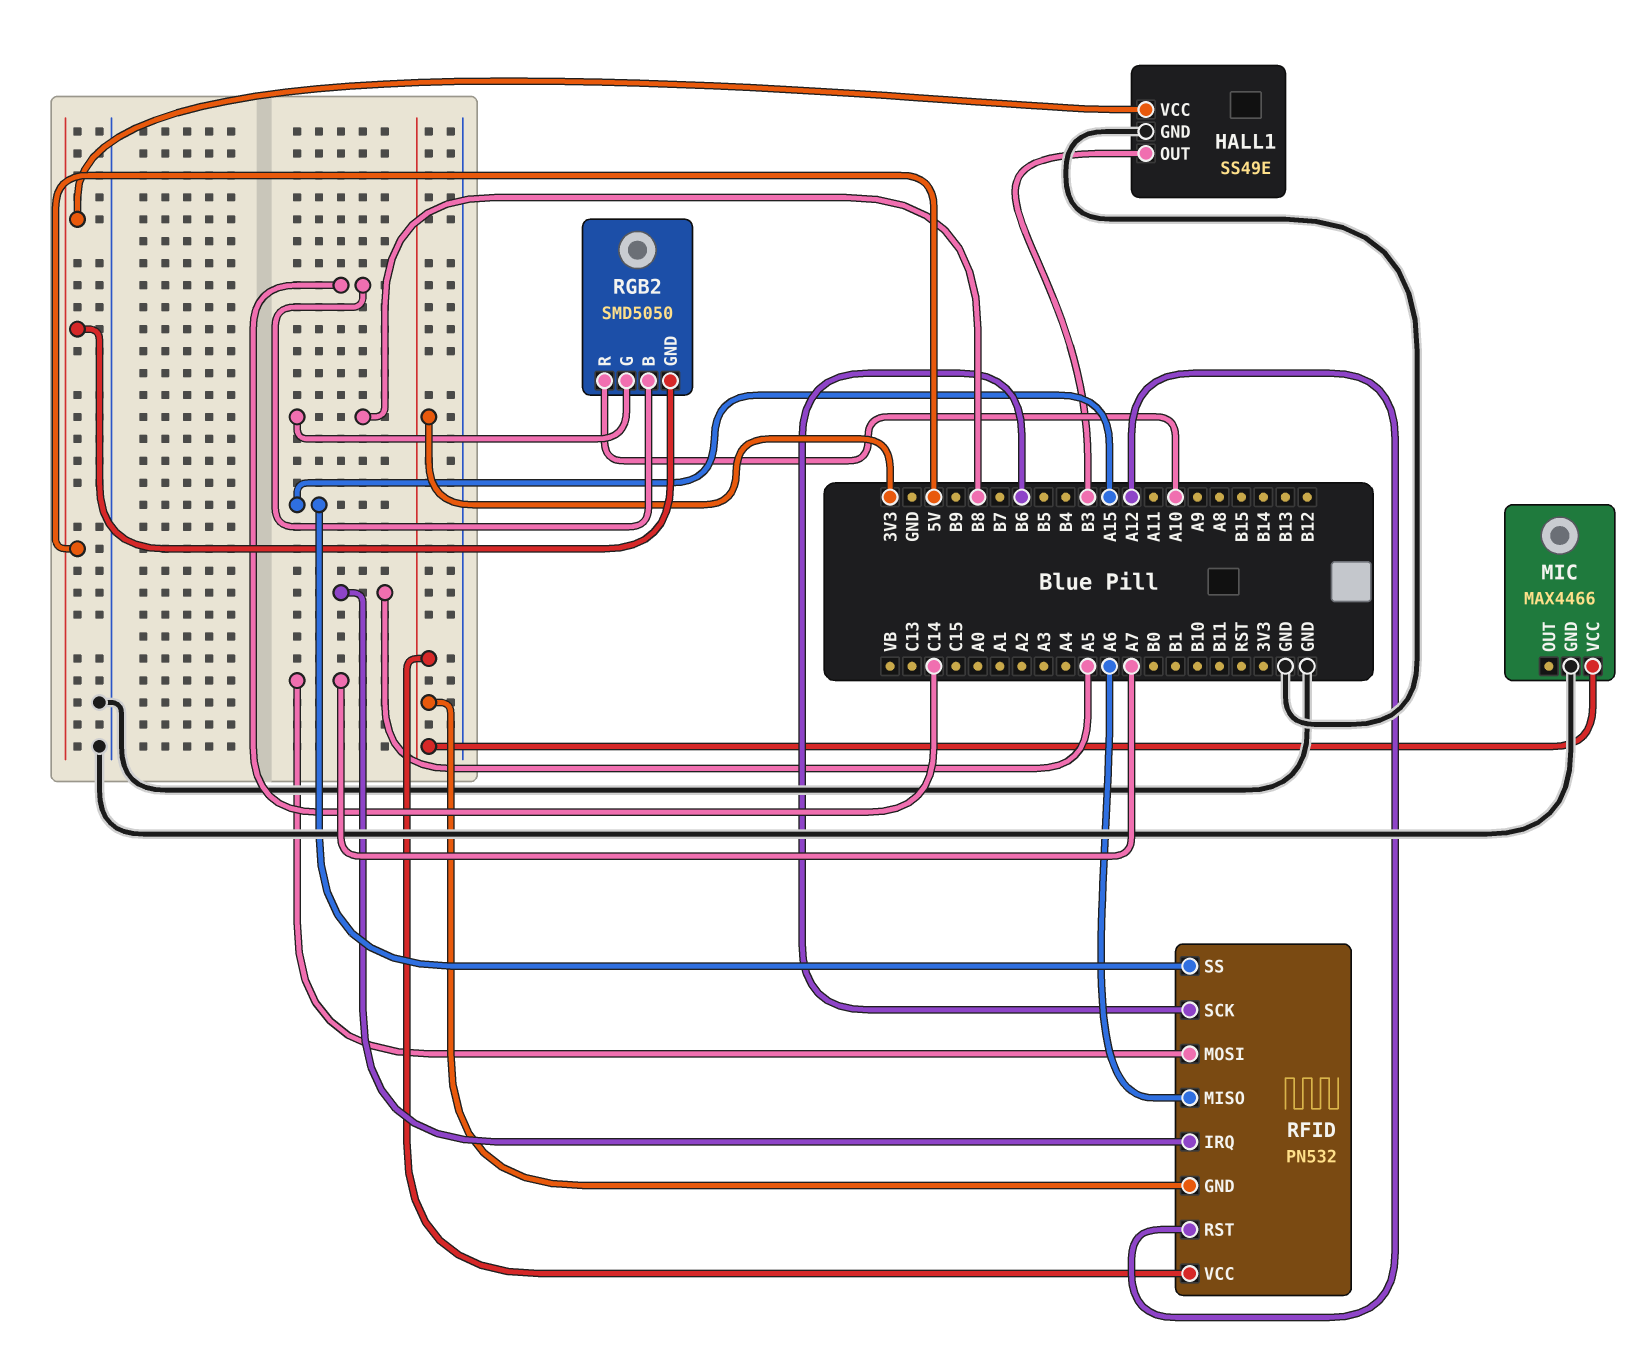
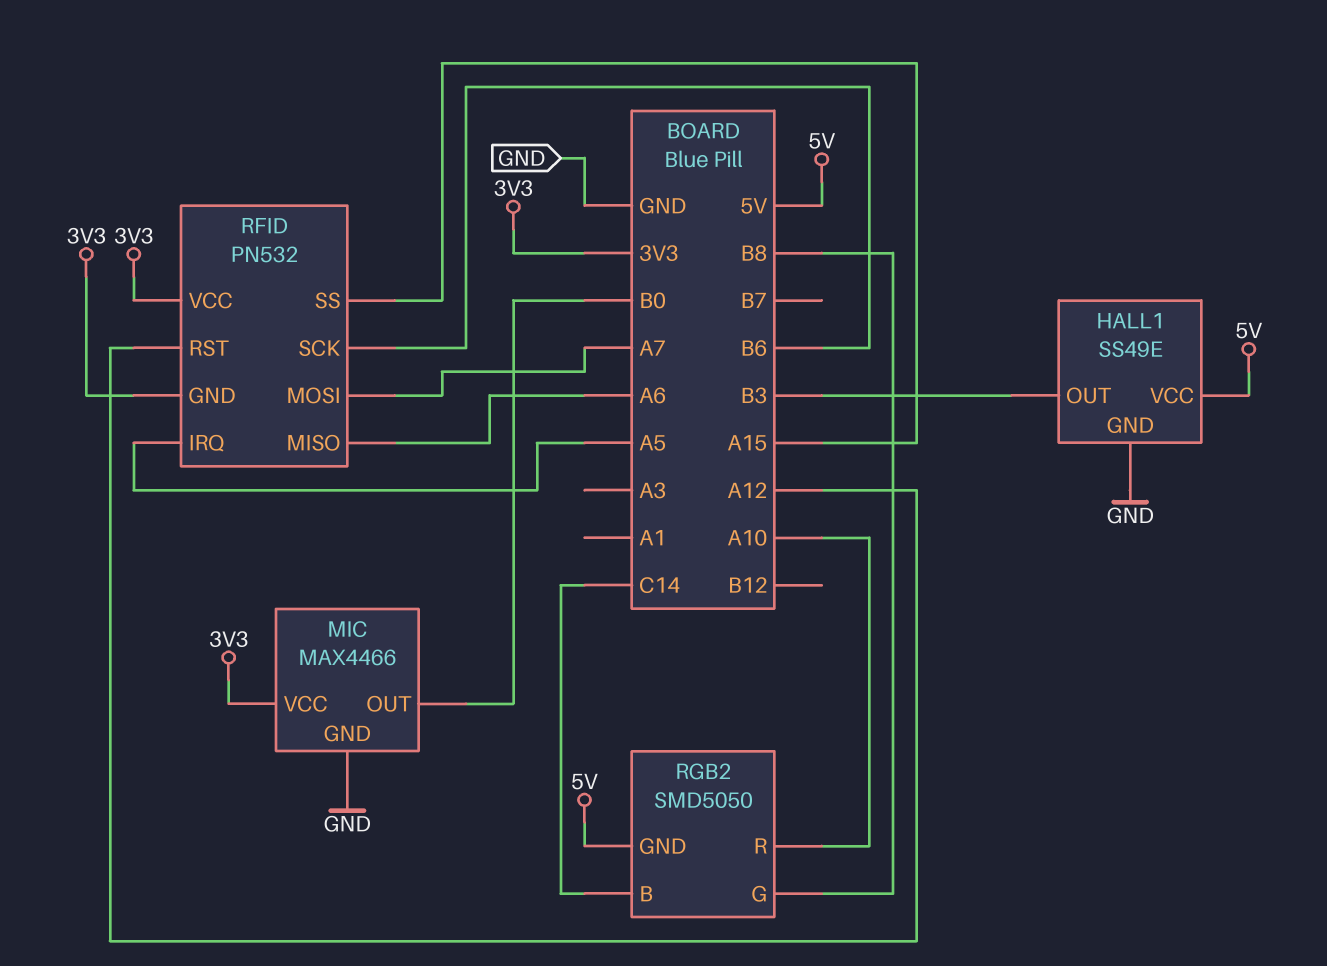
MIC pin OUT: none -> B0

